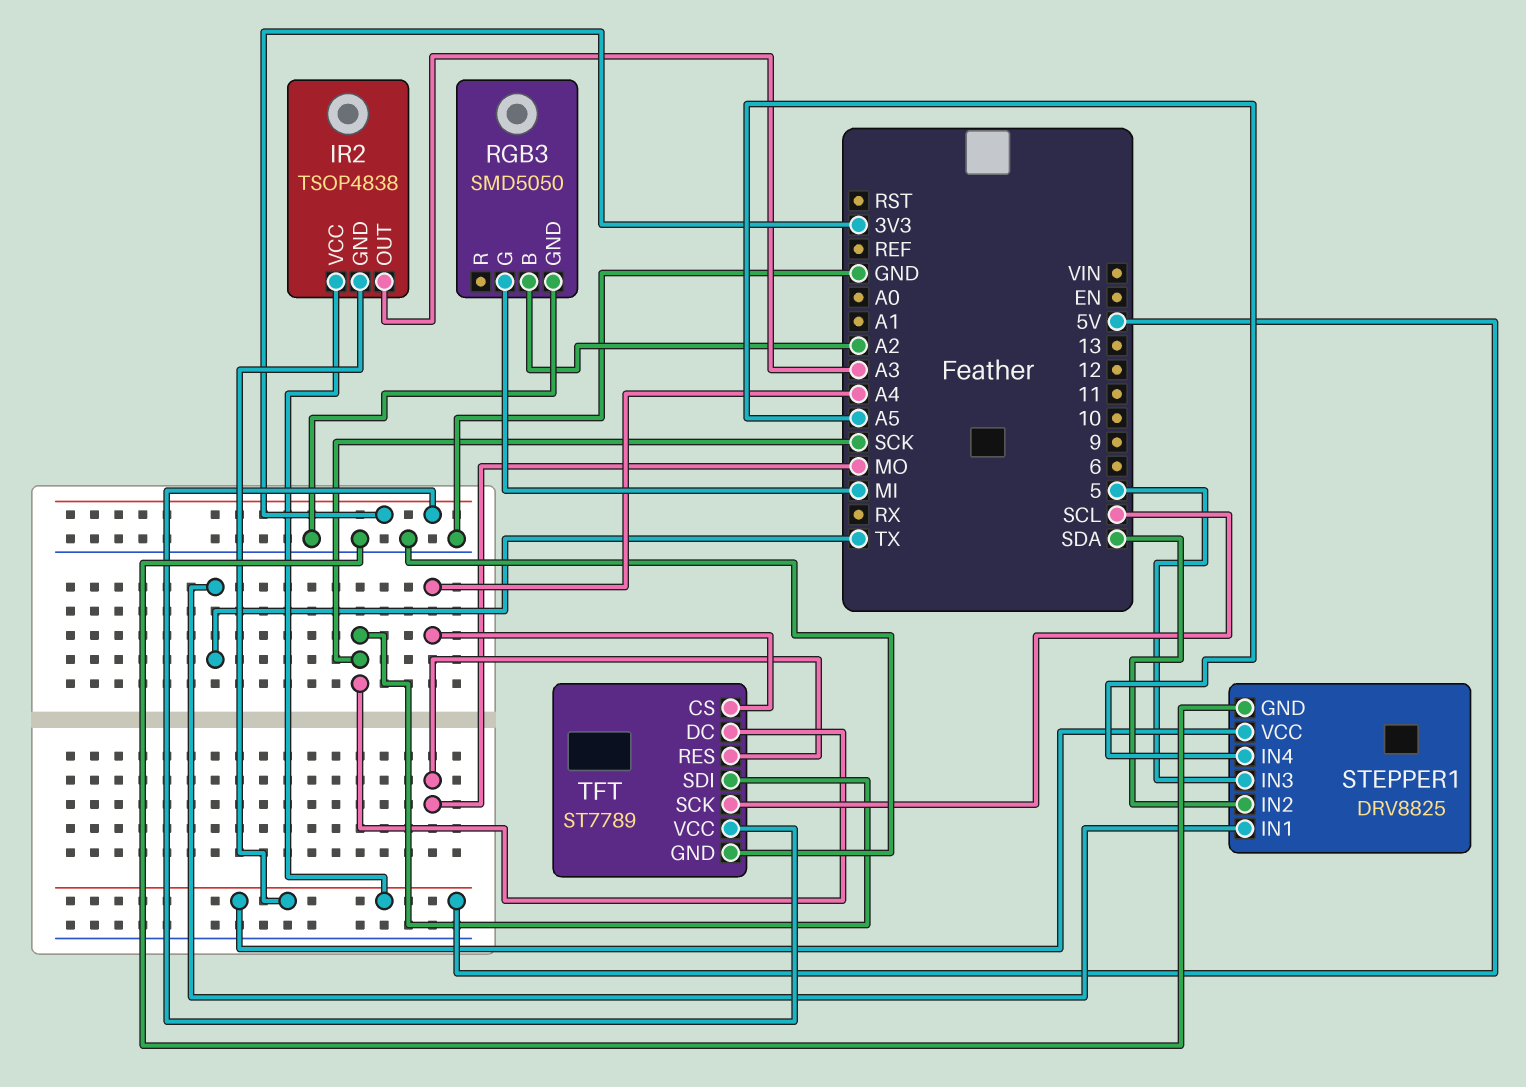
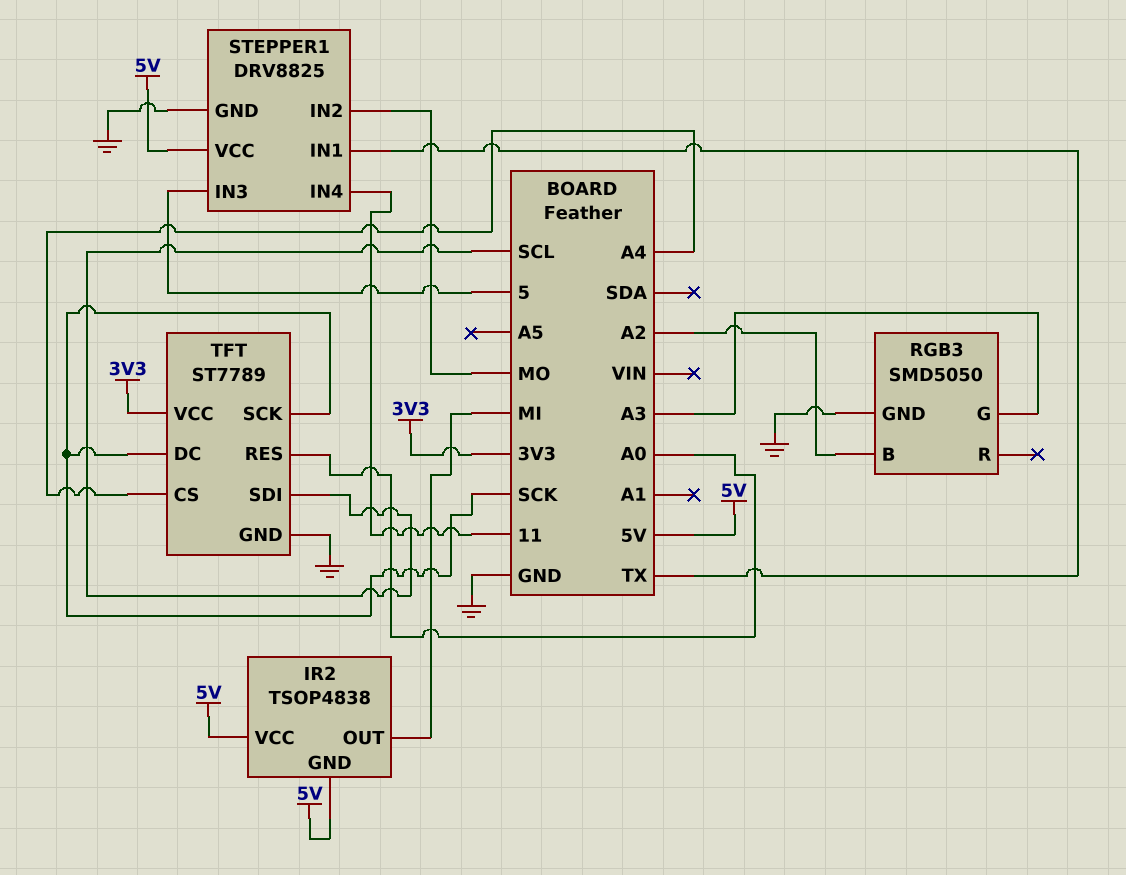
IR2 pin OUT: A3 -> MI
RGB3 pin G: MI -> A3
STEPPER1 pin IN2: SDA -> MO
STEPPER1 pin IN4: A5 -> 11
TFT pin RES: MO -> A0
TFT pin SCK: SCL -> SCK
TFT pin SDI: SCK -> SCL

